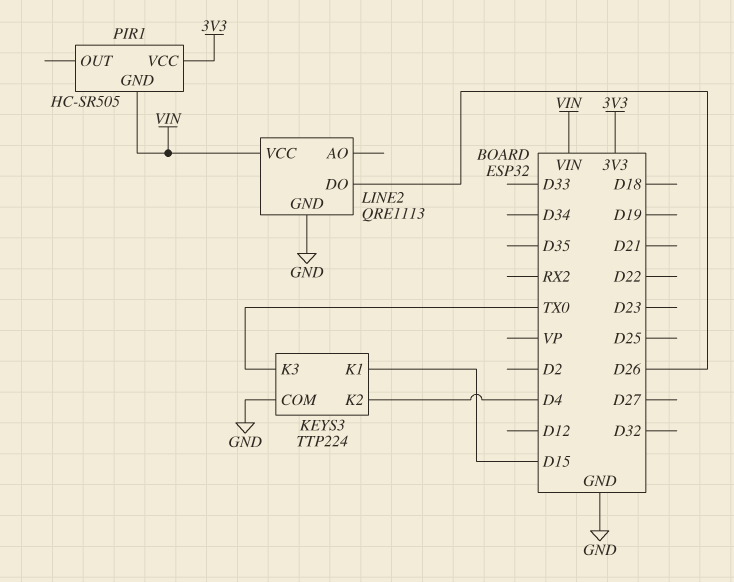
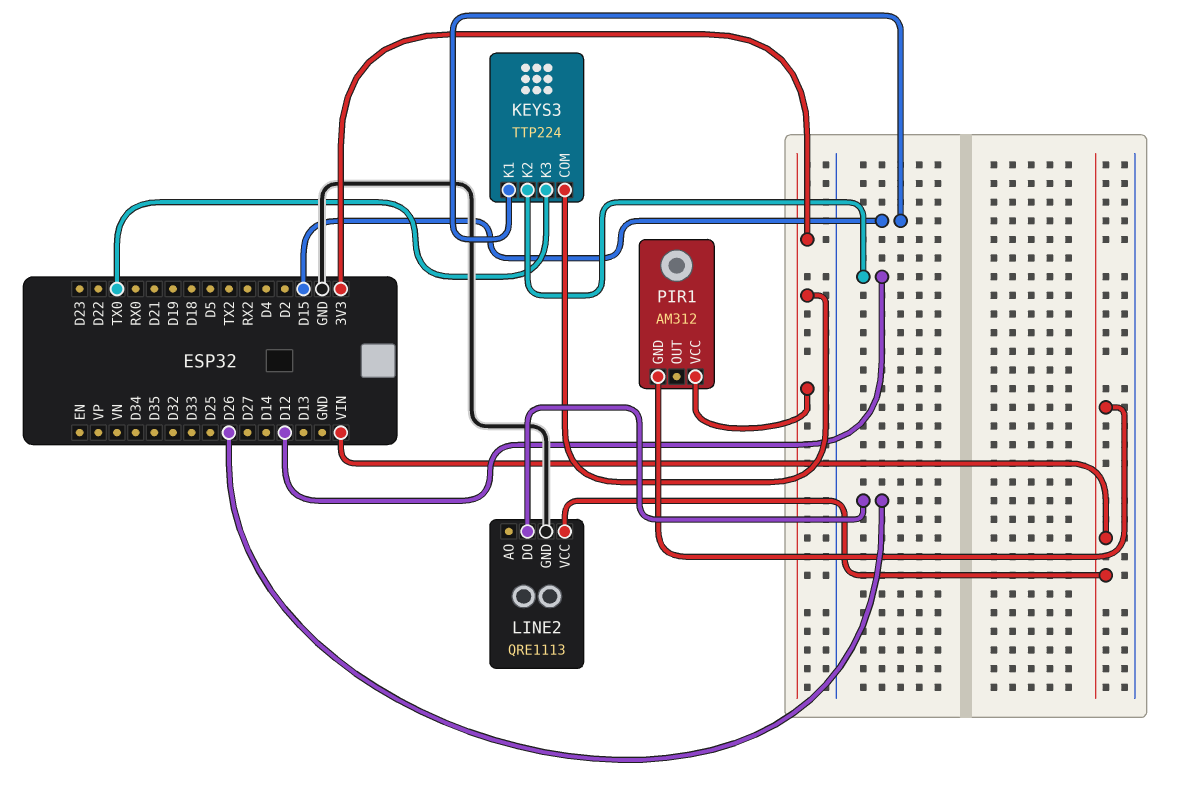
KEYS3 pin COM: GND -> 3V3
KEYS3 pin K2: D4 -> D12
PIR1: HC-SR505 -> AM312

